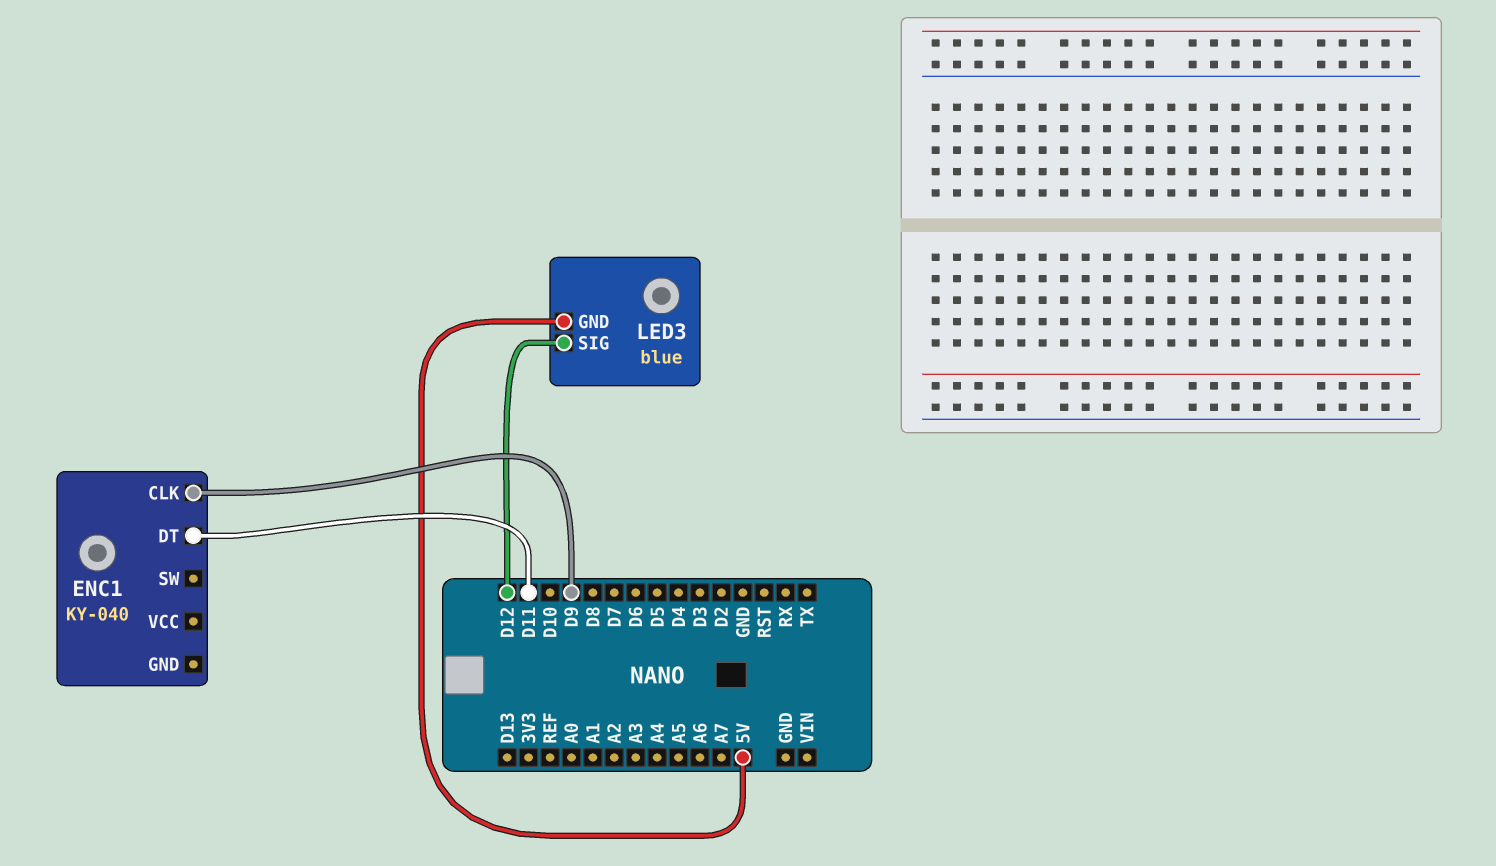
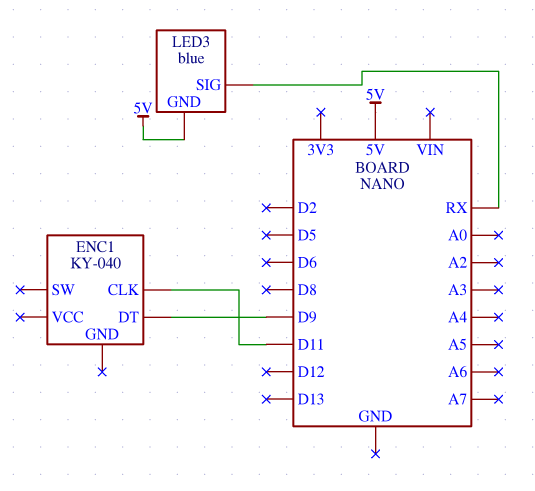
ENC1 pin CLK: D9 -> D11
ENC1 pin DT: D11 -> D9
LED3 pin SIG: D12 -> RX

